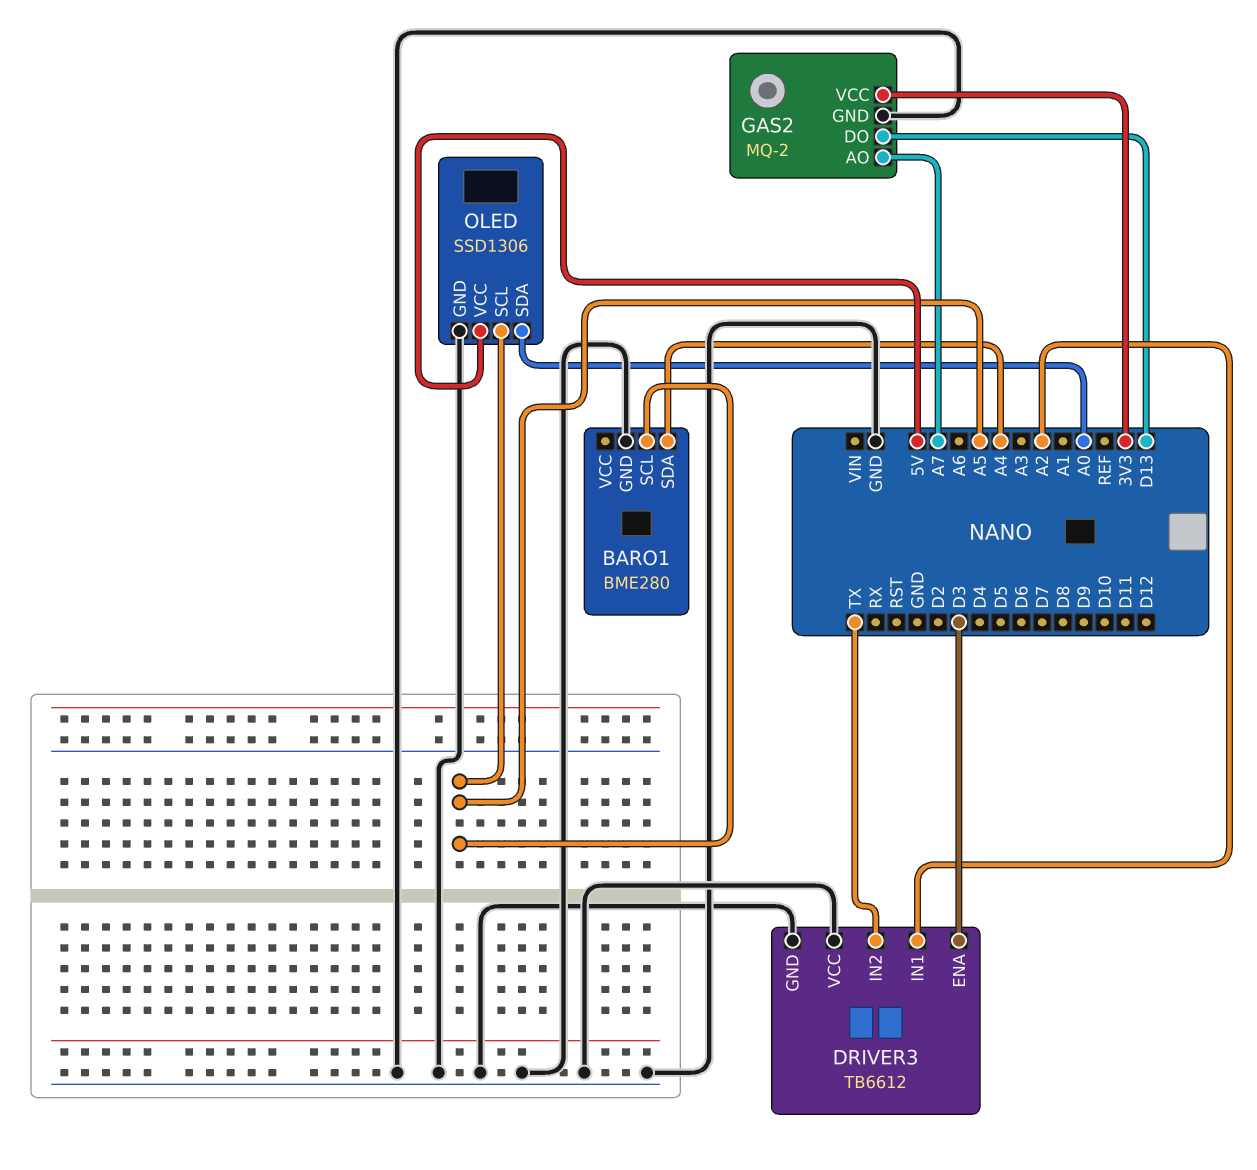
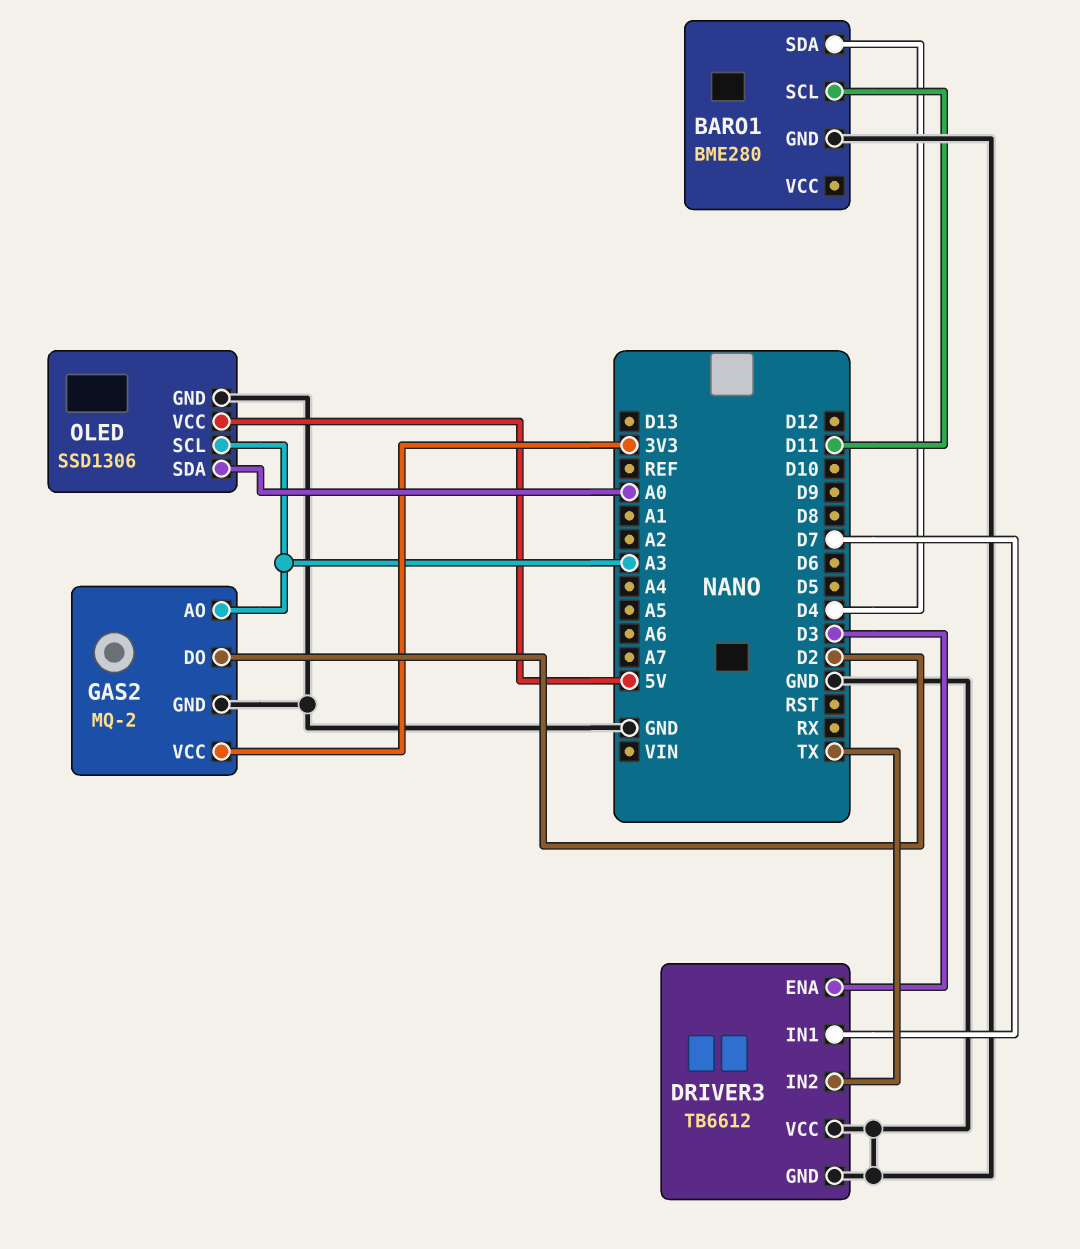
BARO1 pin SCL: A5 -> D11
BARO1 pin SDA: A4 -> D4
DRIVER3 pin IN1: A2 -> D7
GAS2 pin AO: A7 -> A3
GAS2 pin DO: D13 -> D2
OLED pin SCL: A5 -> A3

